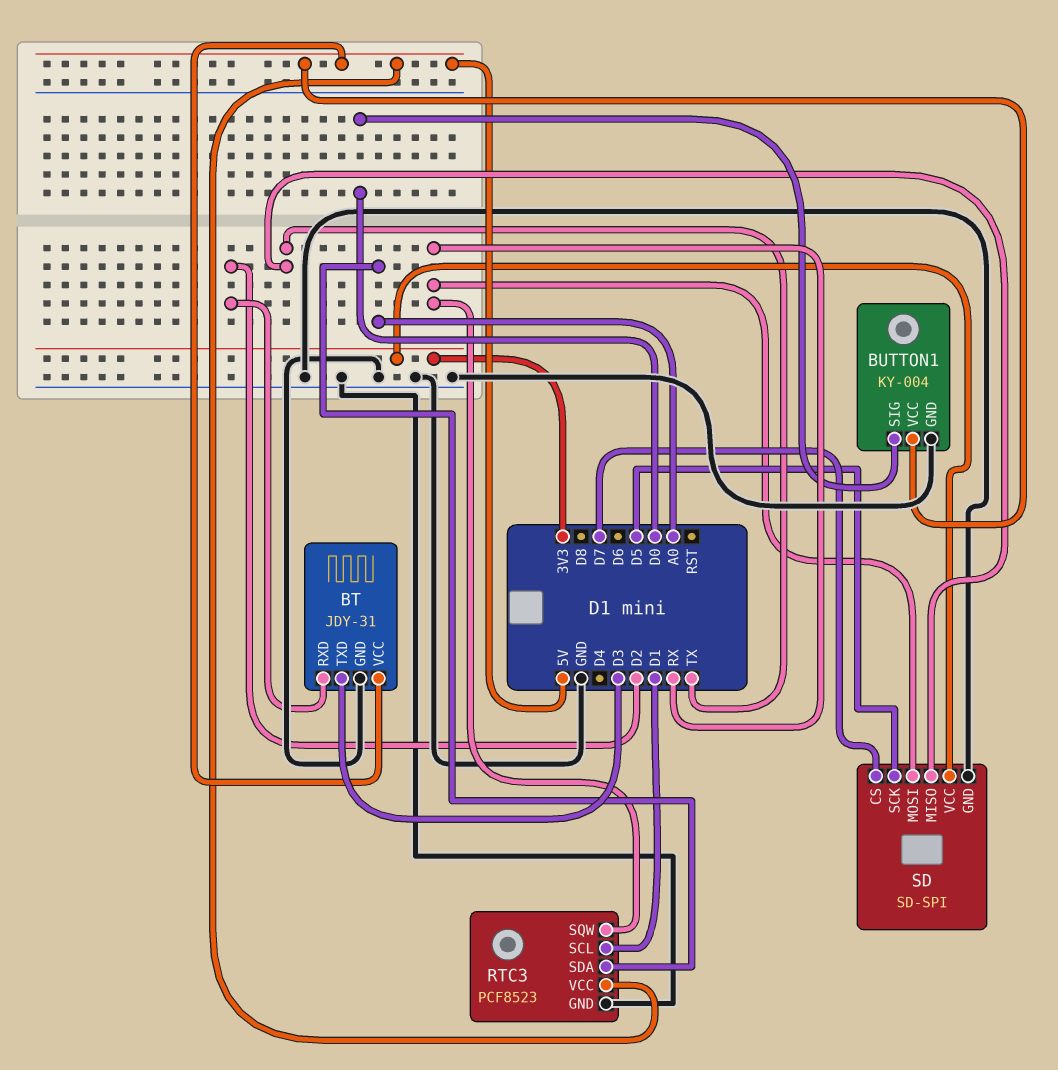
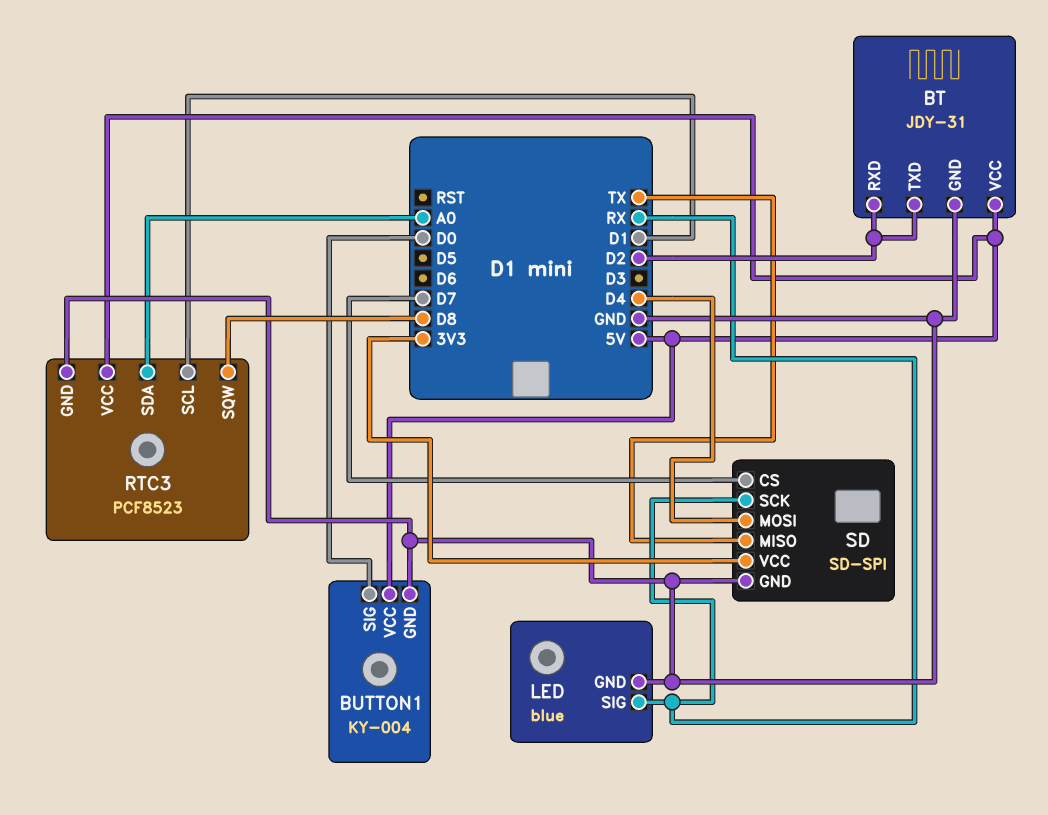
BT pin TXD: D3 -> D2
LED: none -> blue
LED pin GND: none -> GND
LED pin SIG: none -> RX
RTC3 pin SQW: RX -> D8
SD pin MOSI: RX -> D4
SD pin SCK: D5 -> RX

